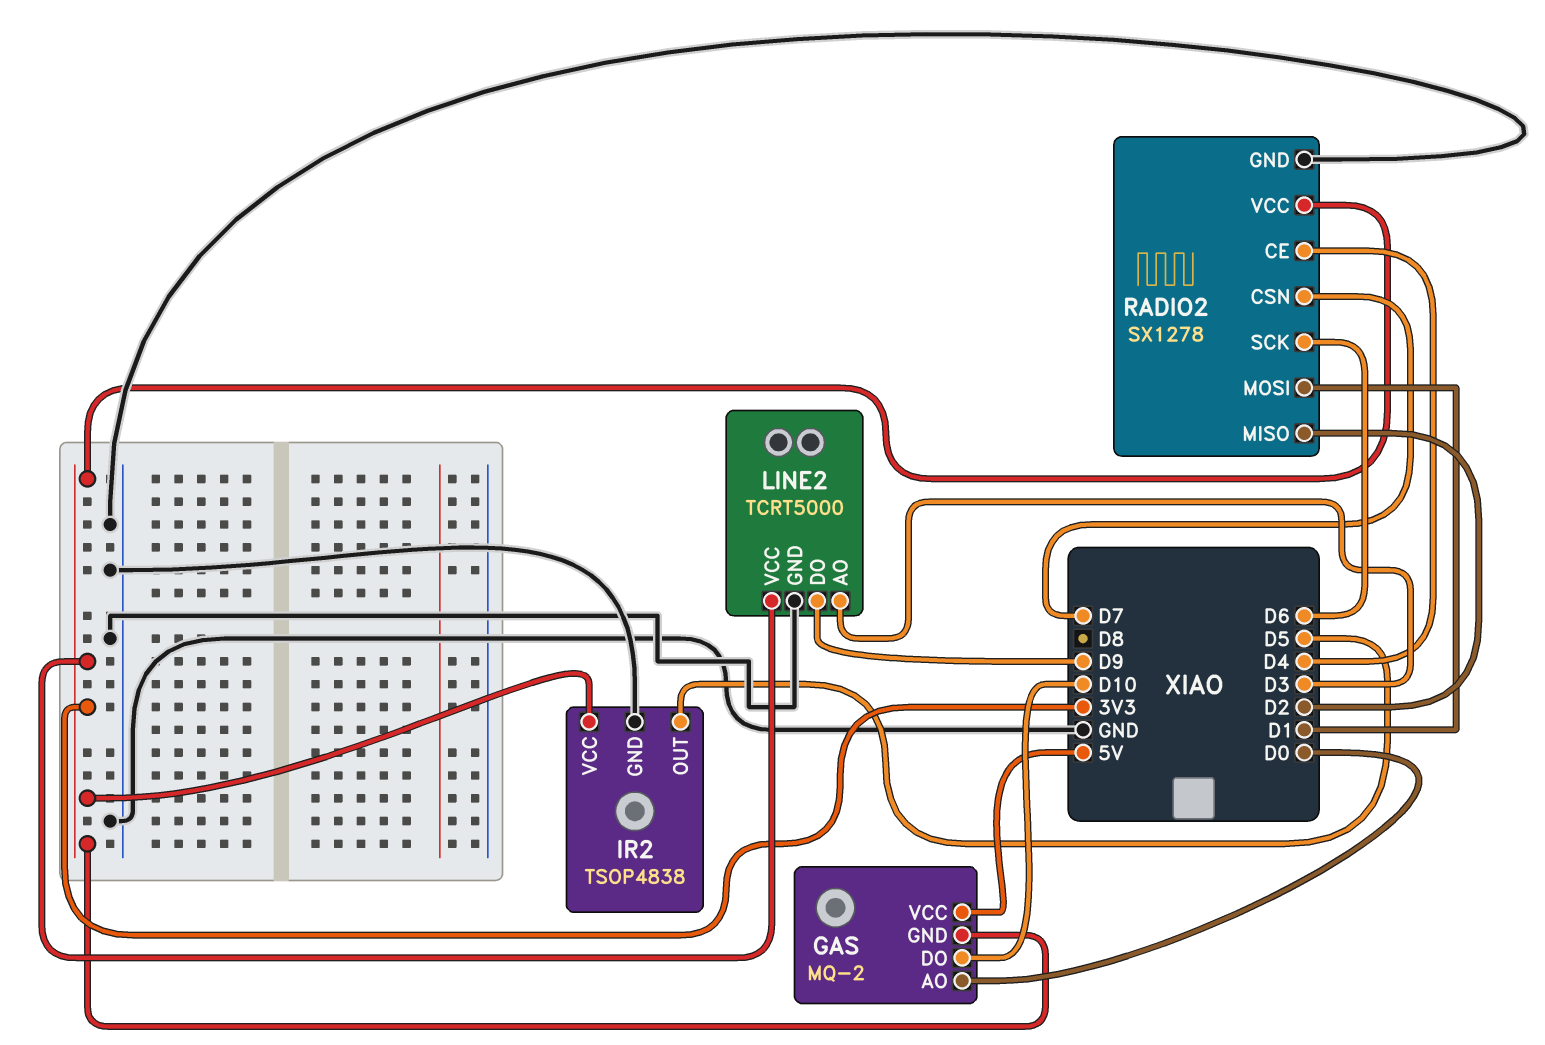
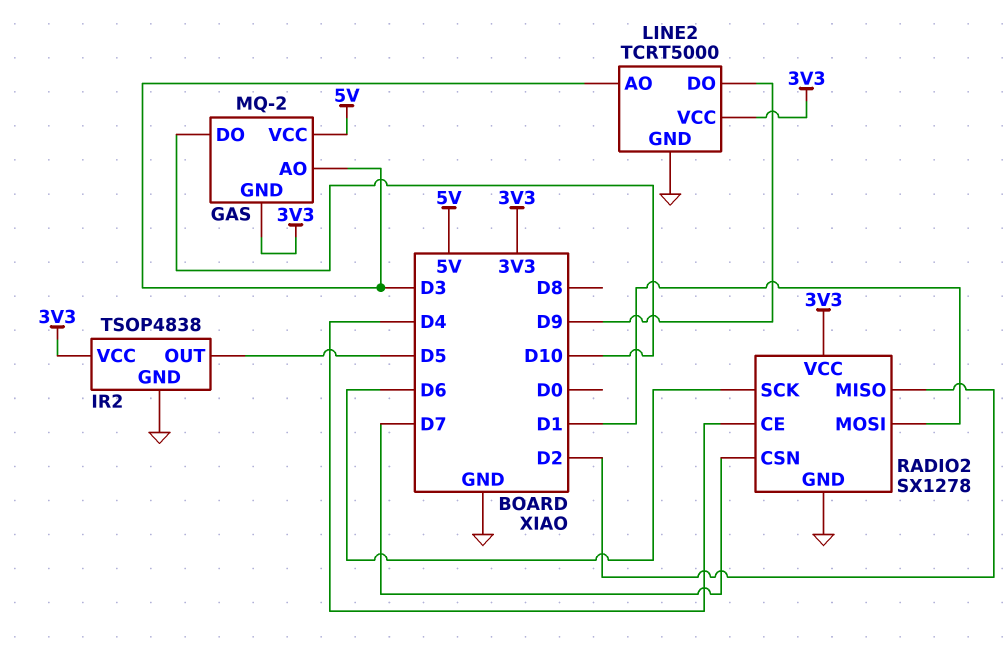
GAS pin AO: D0 -> D3

